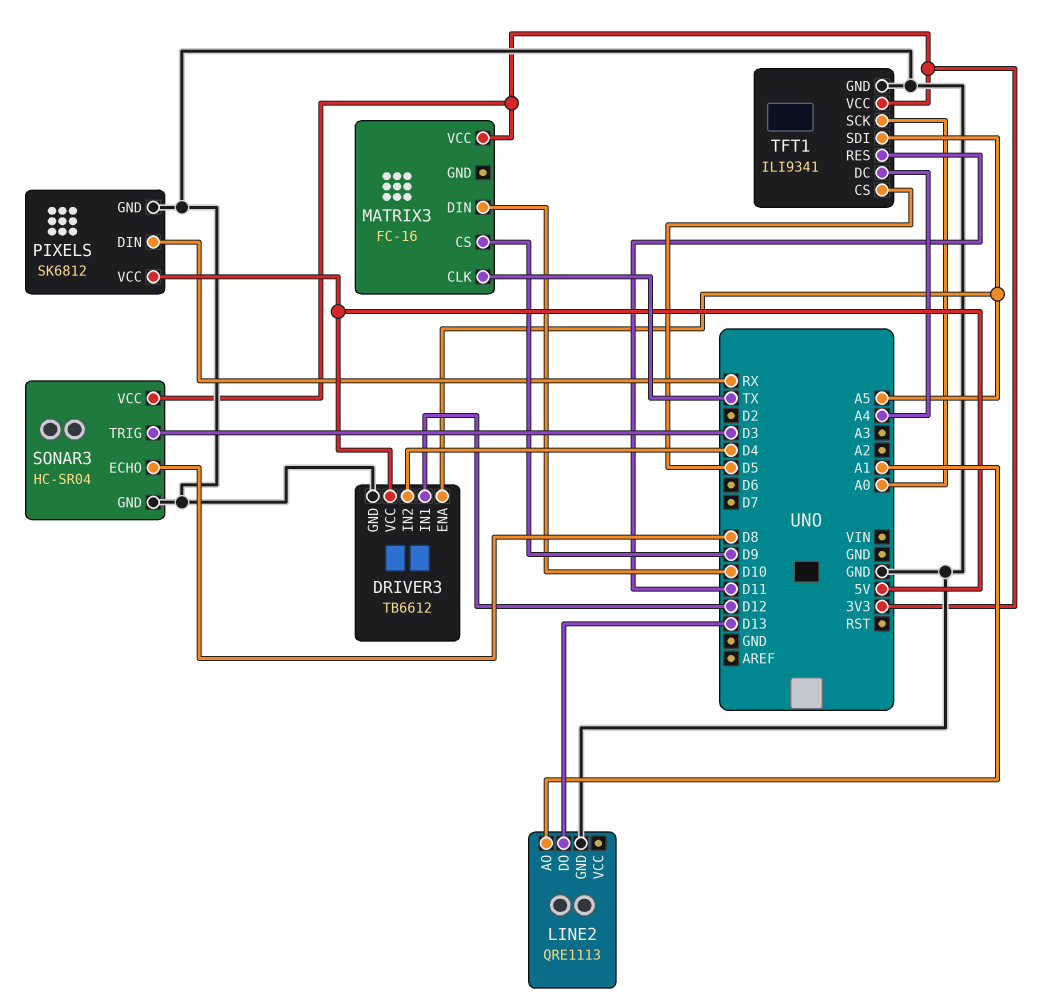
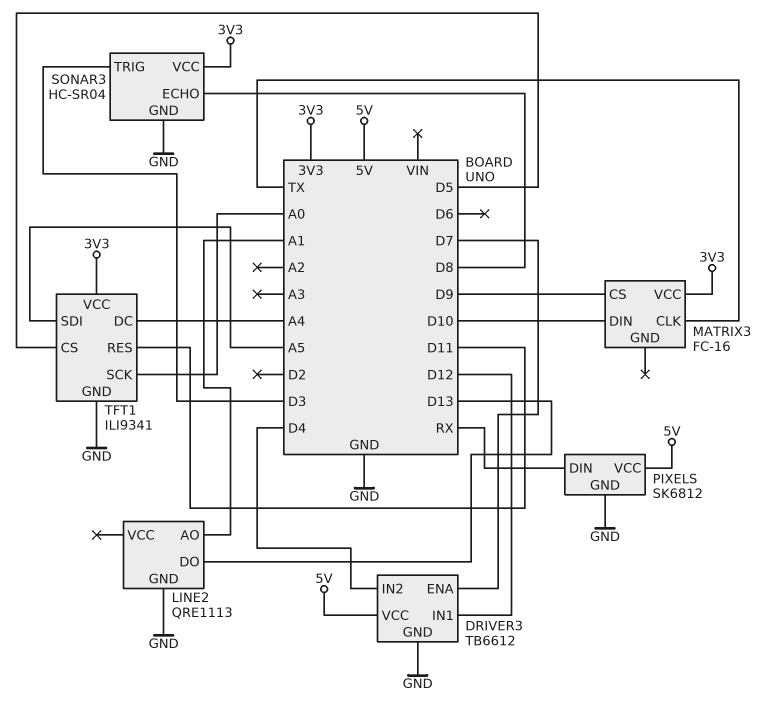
DRIVER3 pin ENA: A5 -> D7

